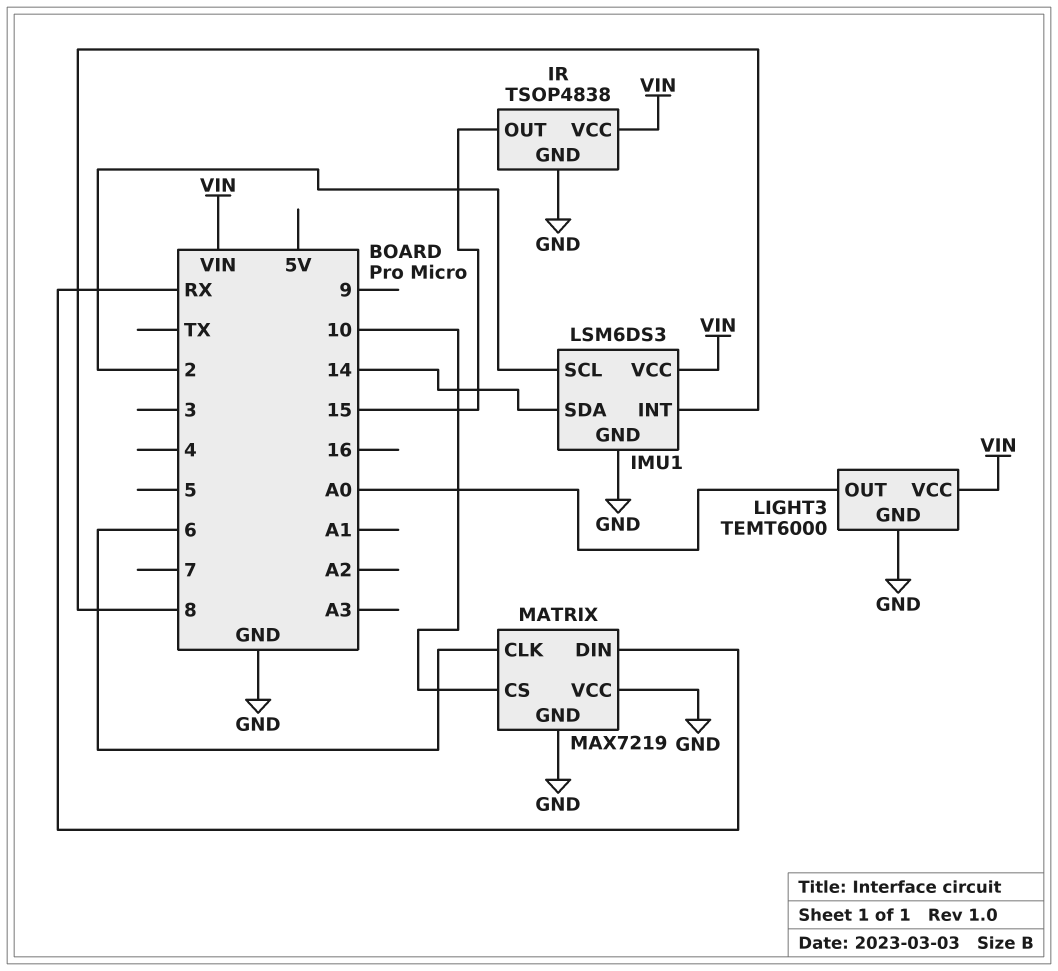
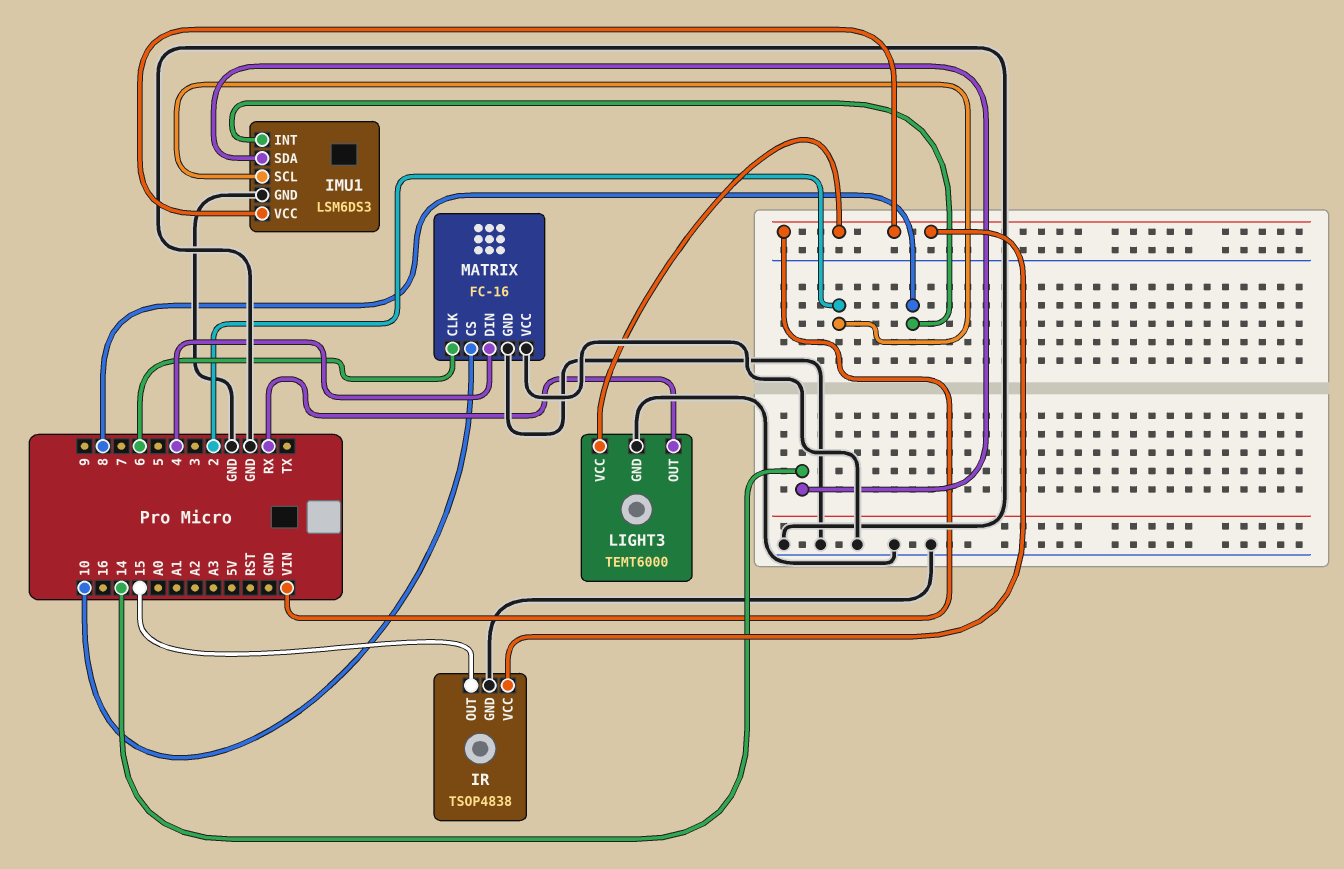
LIGHT3 pin OUT: A0 -> RX
MATRIX: MAX7219 -> FC-16
MATRIX pin DIN: RX -> 4

